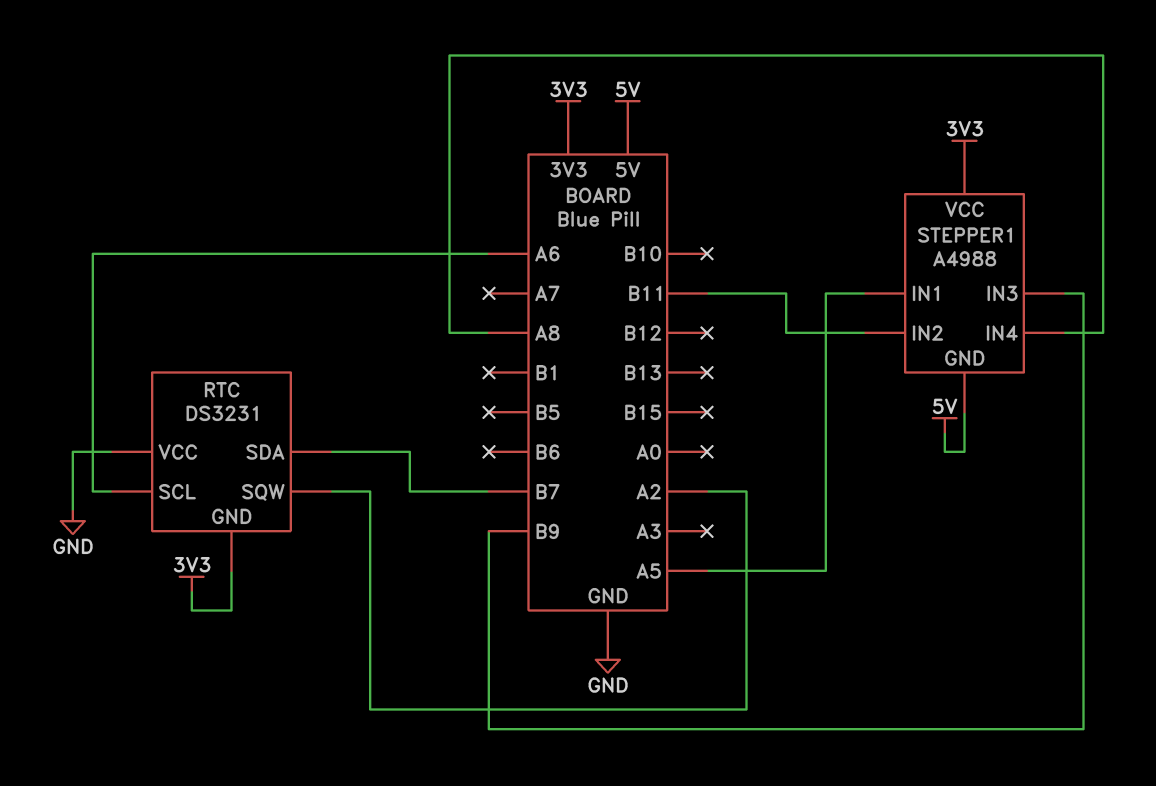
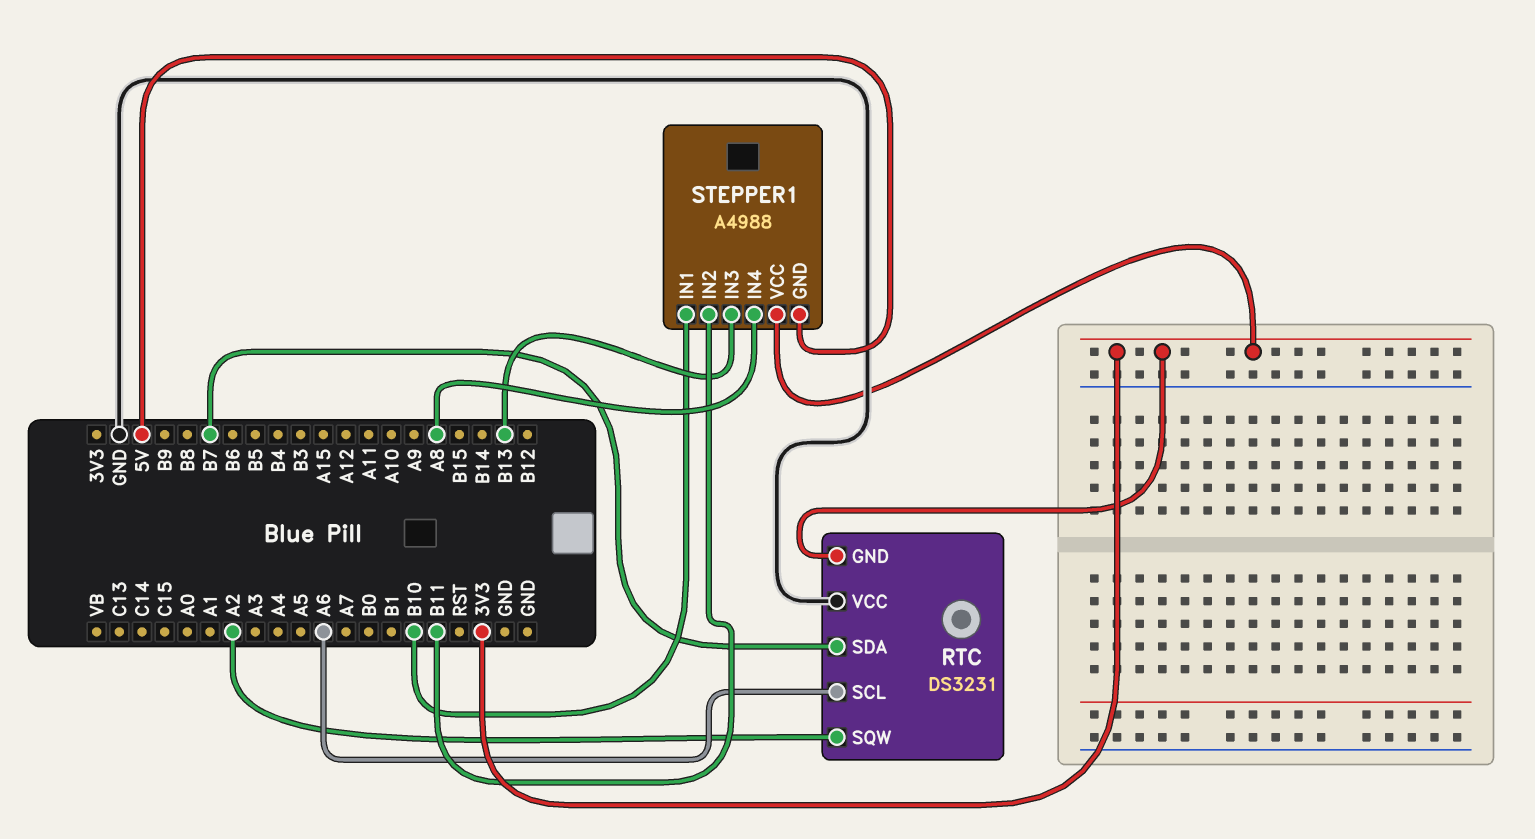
STEPPER1 pin IN1: A5 -> B10
STEPPER1 pin IN3: B9 -> B13

